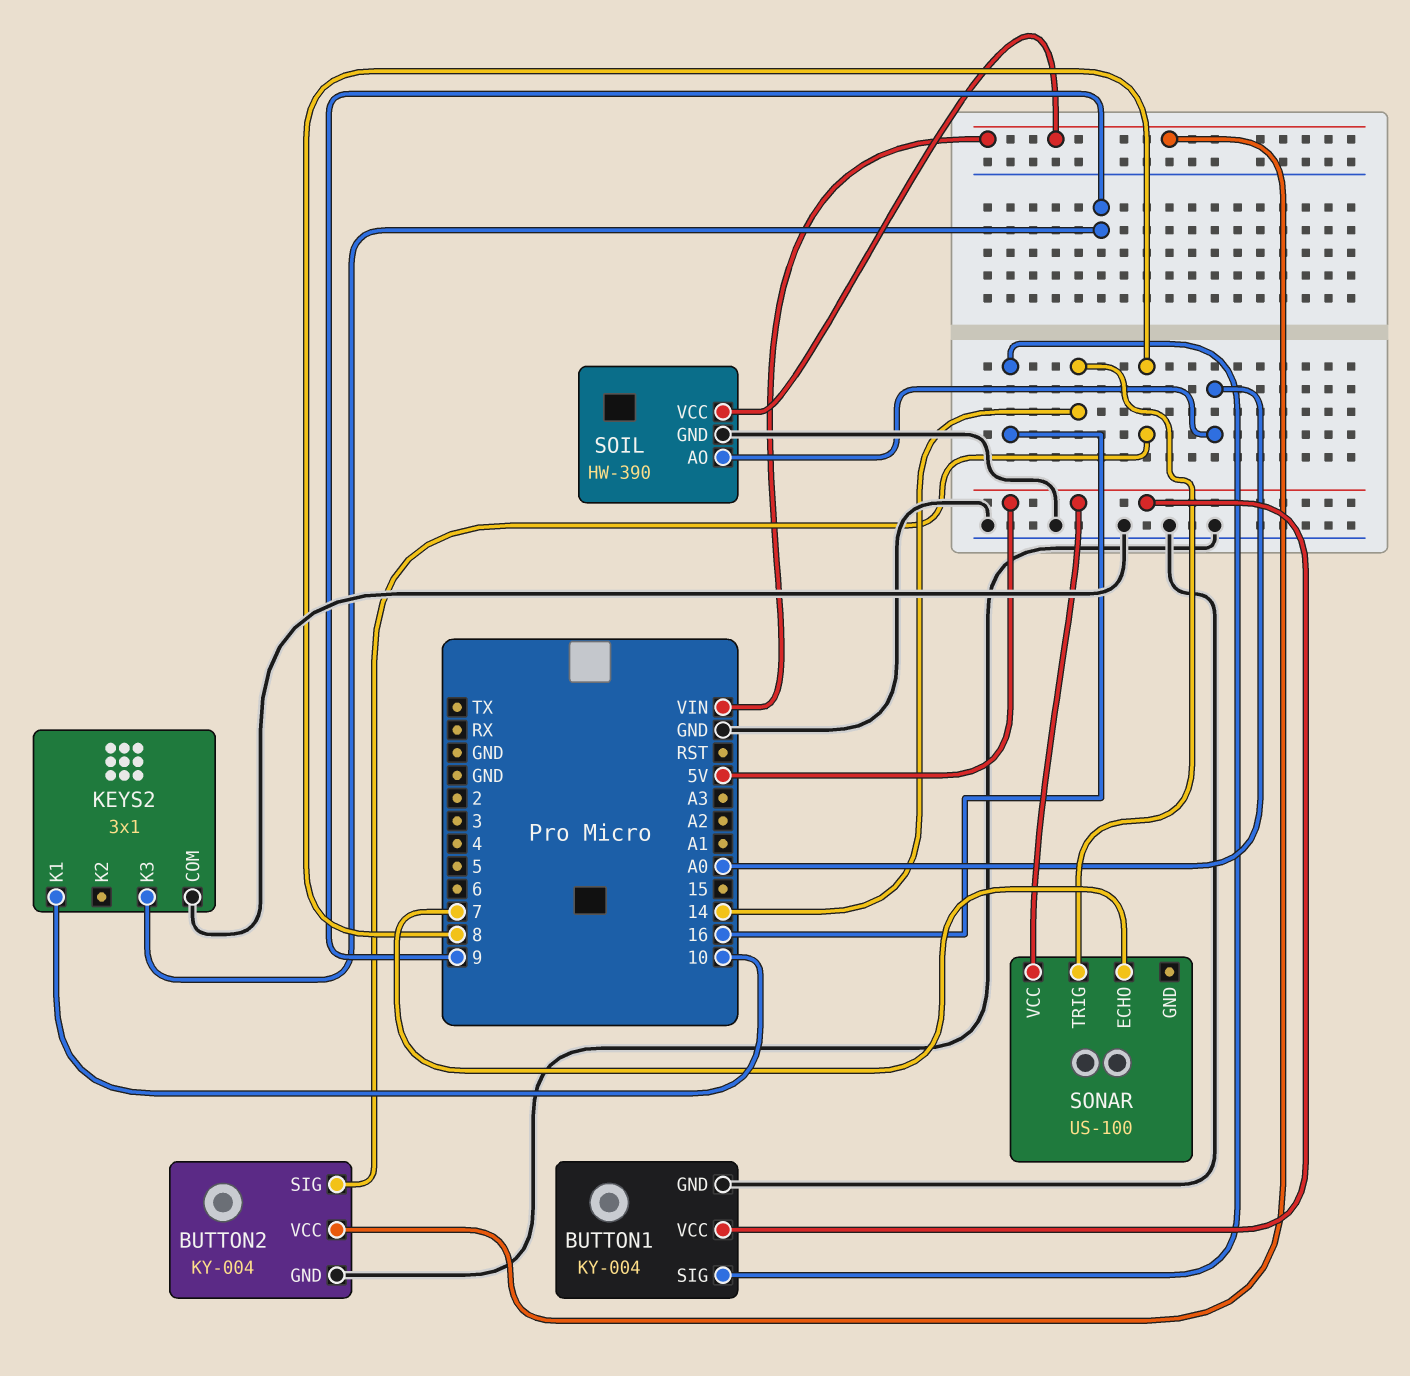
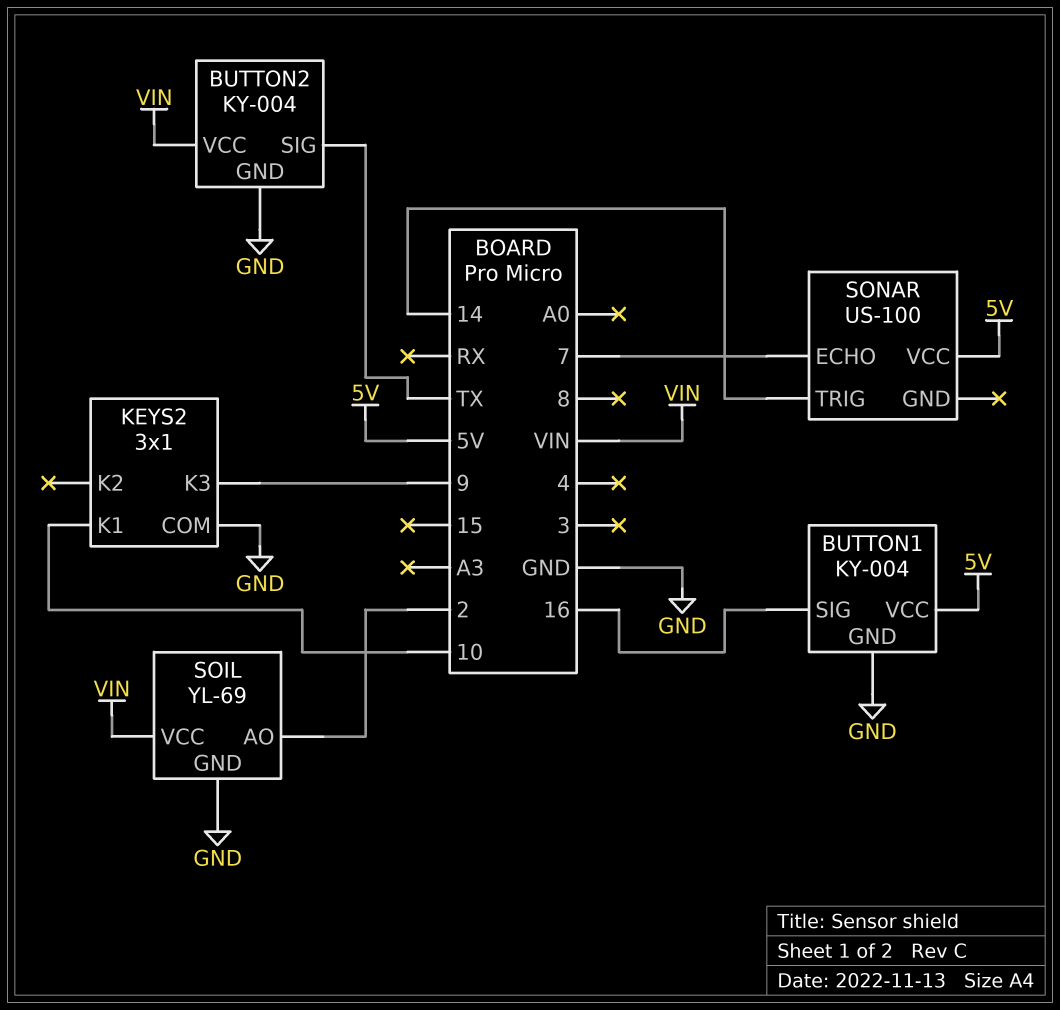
BUTTON2 pin SIG: 8 -> TX
SOIL: HW-390 -> YL-69
SOIL pin AO: A0 -> 2

